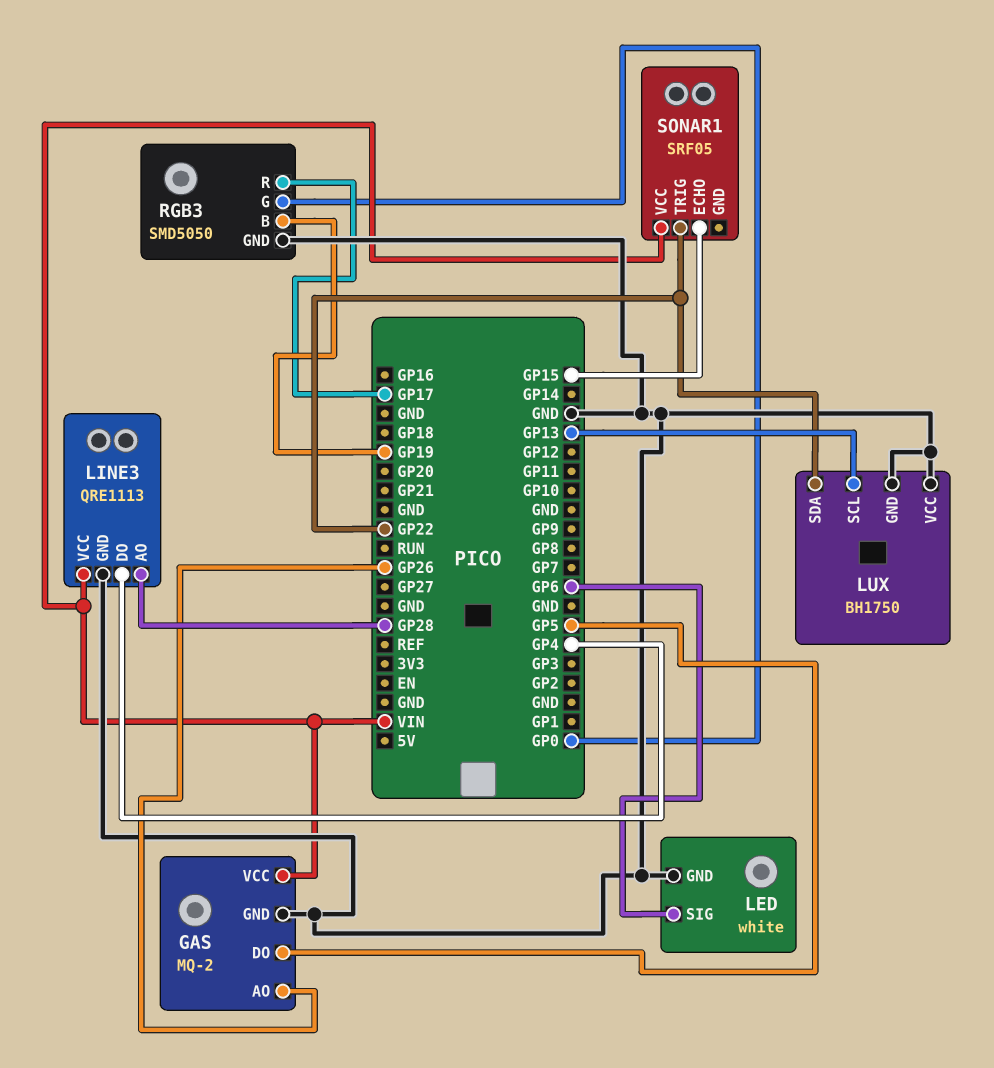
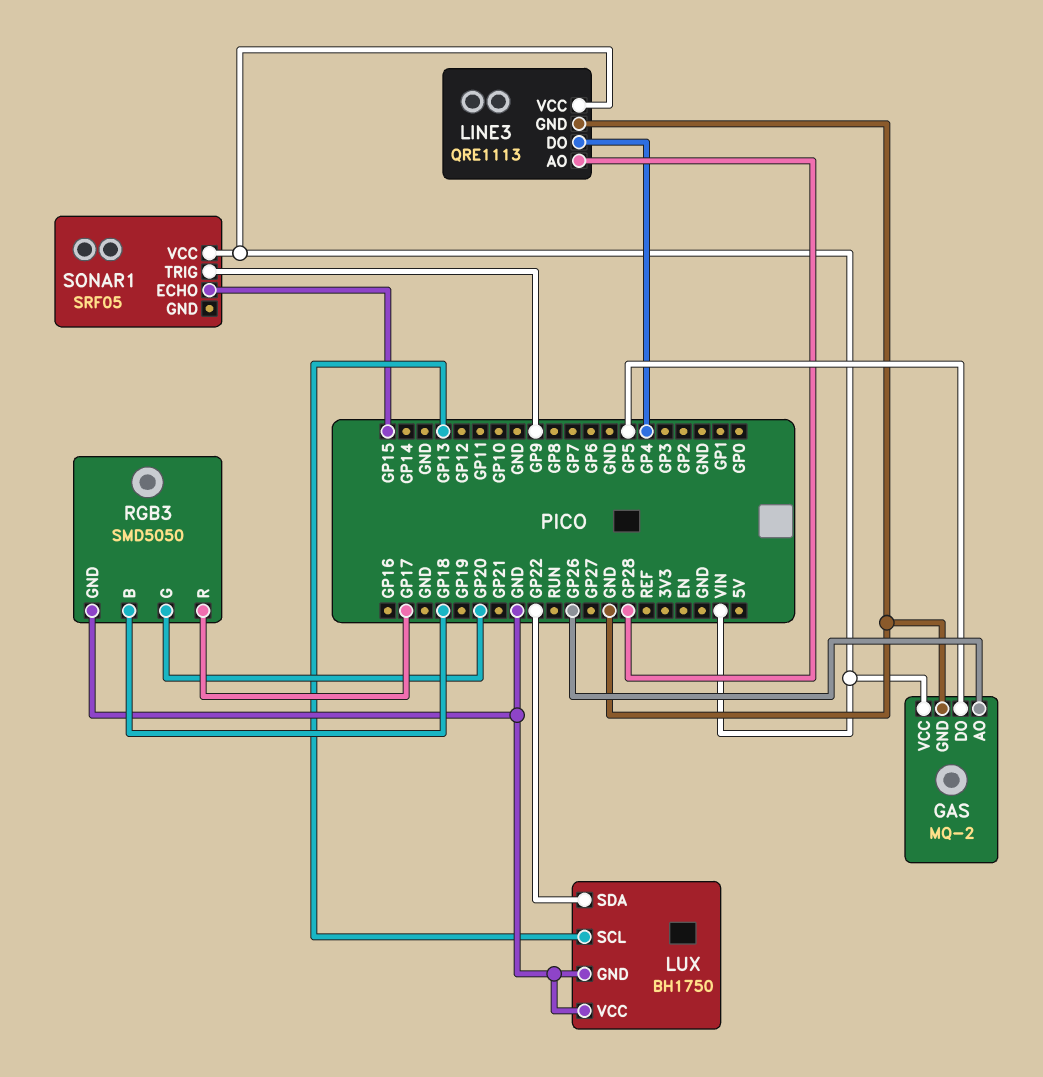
LED: white -> none
LED pin GND: GND -> none
LED pin SIG: GP6 -> none
RGB3 pin B: GP19 -> GP18
RGB3 pin G: GP0 -> GP20
SONAR1 pin TRIG: GP22 -> GP9

